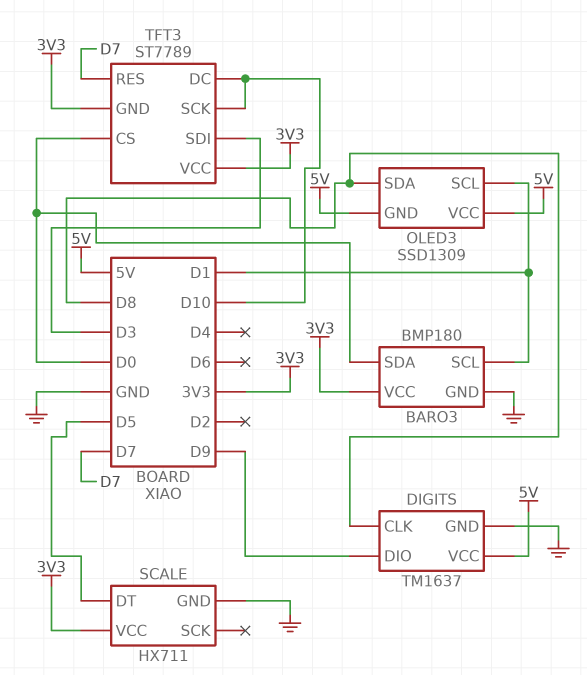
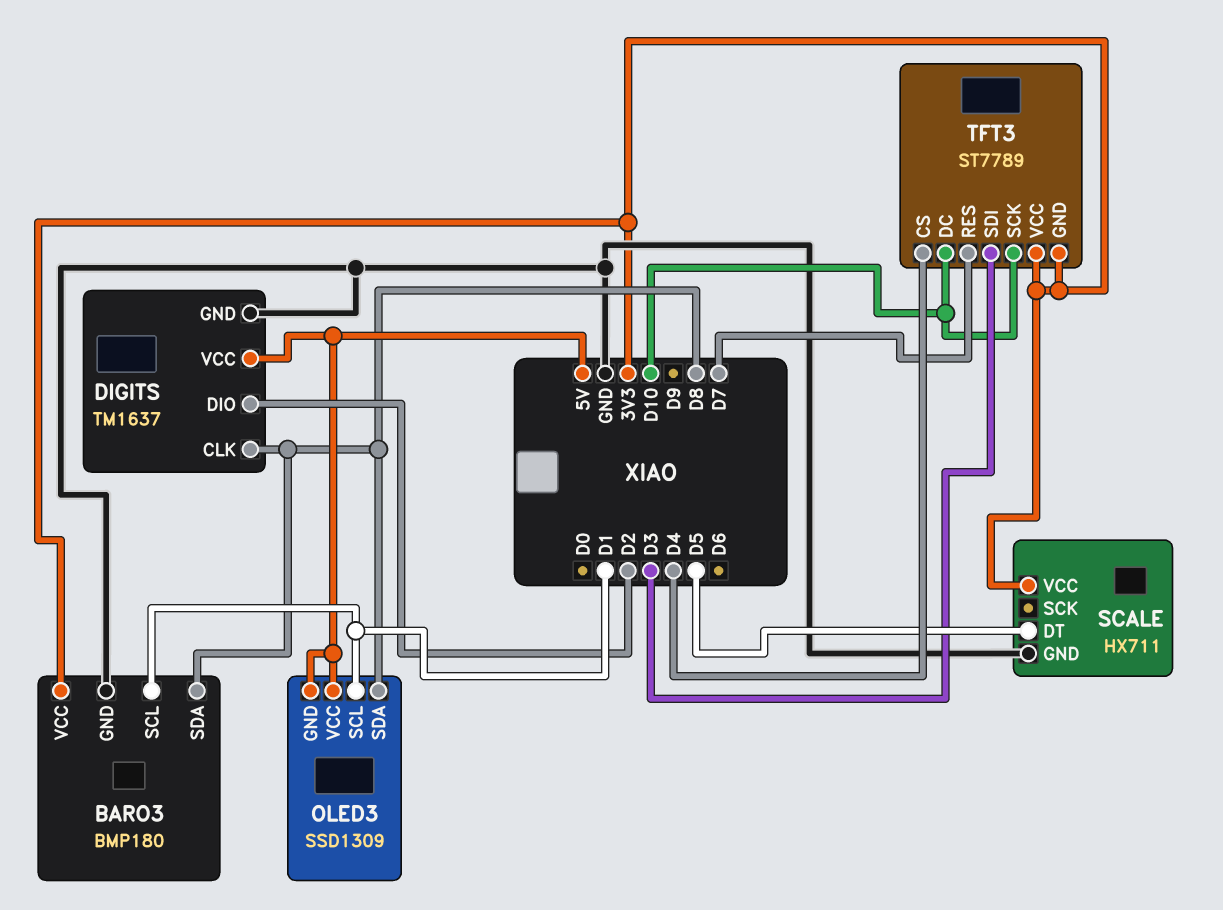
BARO3 pin SDA: D0 -> D8
DIGITS pin DIO: D9 -> D2
TFT3 pin CS: D0 -> D4

